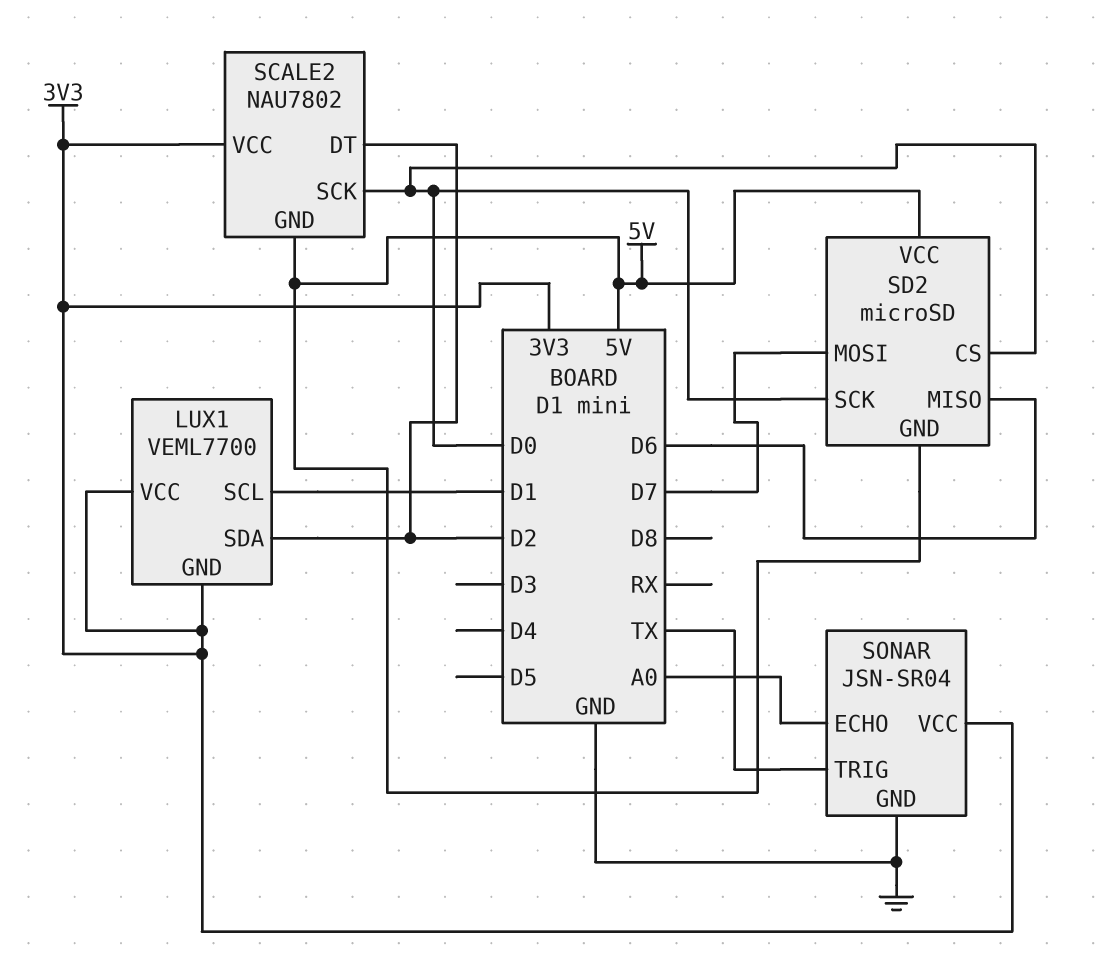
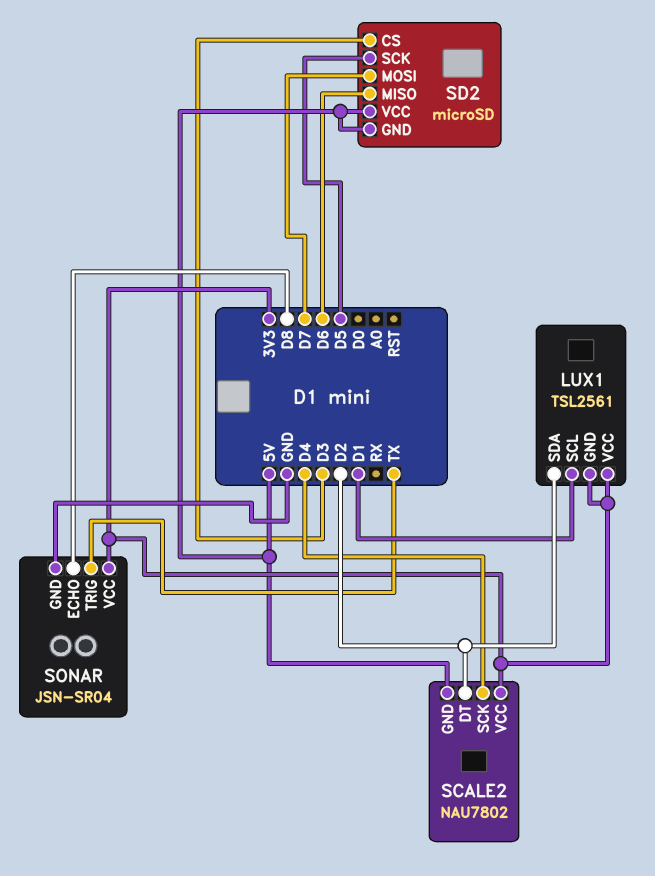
LUX1: VEML7700 -> TSL2561
SCALE2 pin SCK: D0 -> D4
SD2 pin CS: D0 -> D3
SD2 pin SCK: D0 -> D5
SONAR pin ECHO: A0 -> D8

